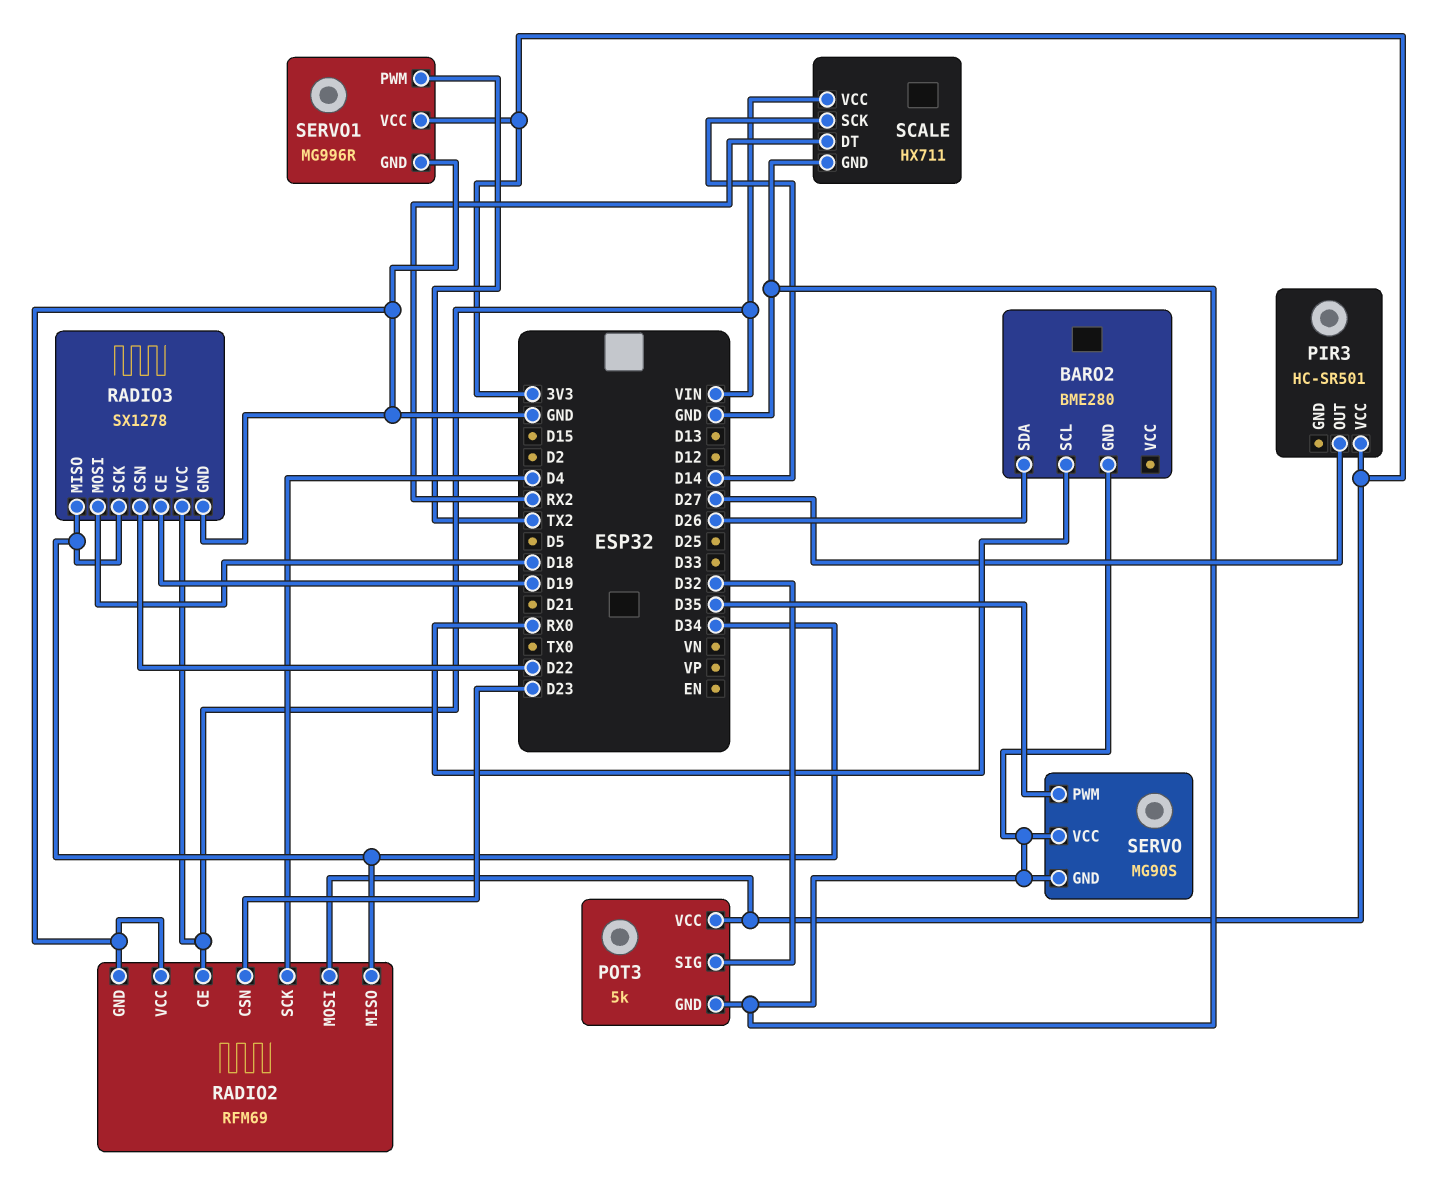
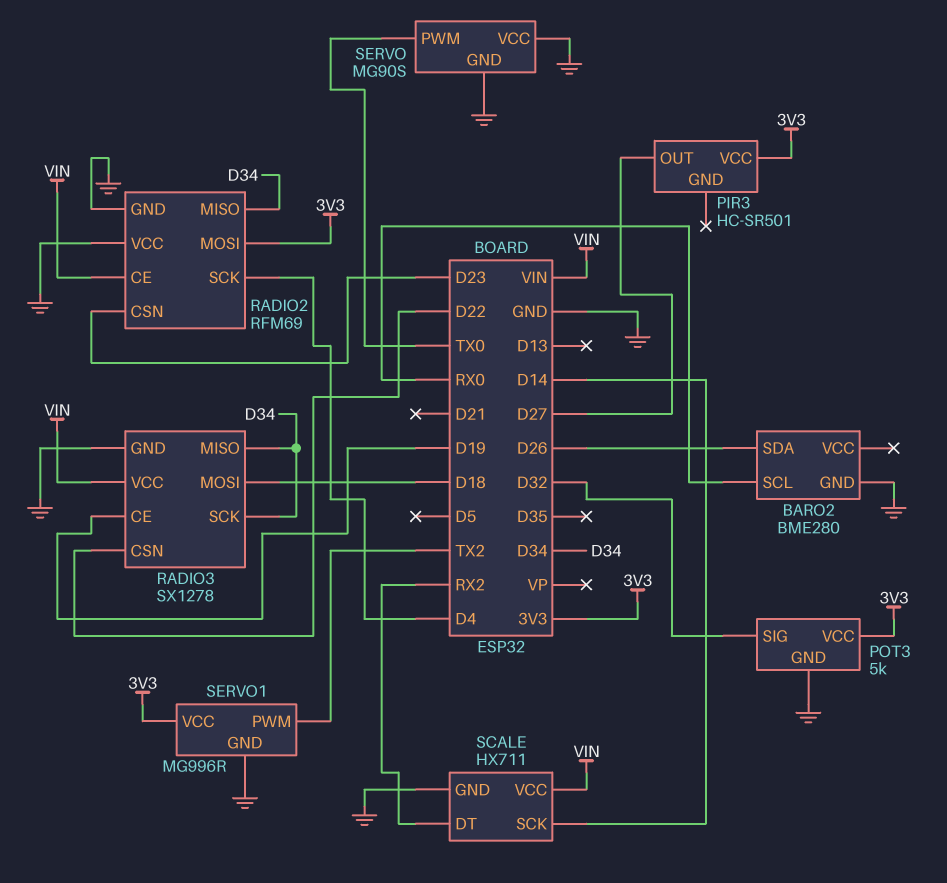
SERVO pin PWM: D35 -> TX0

